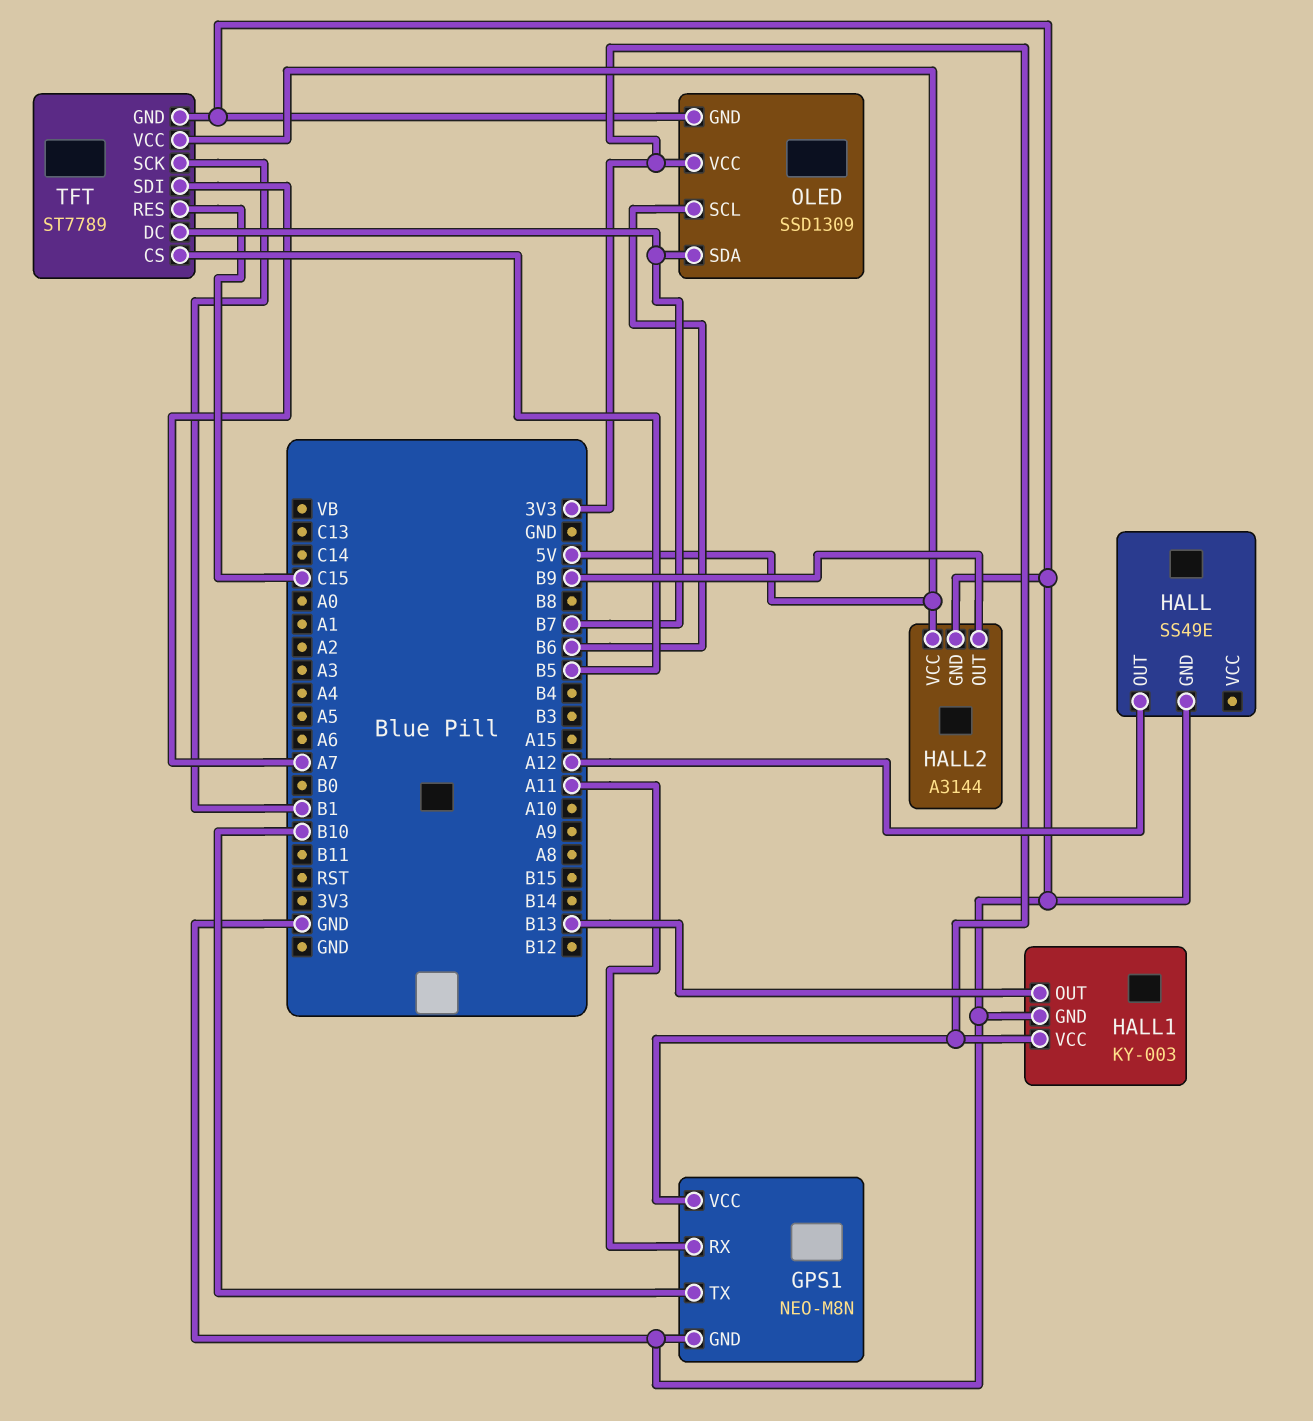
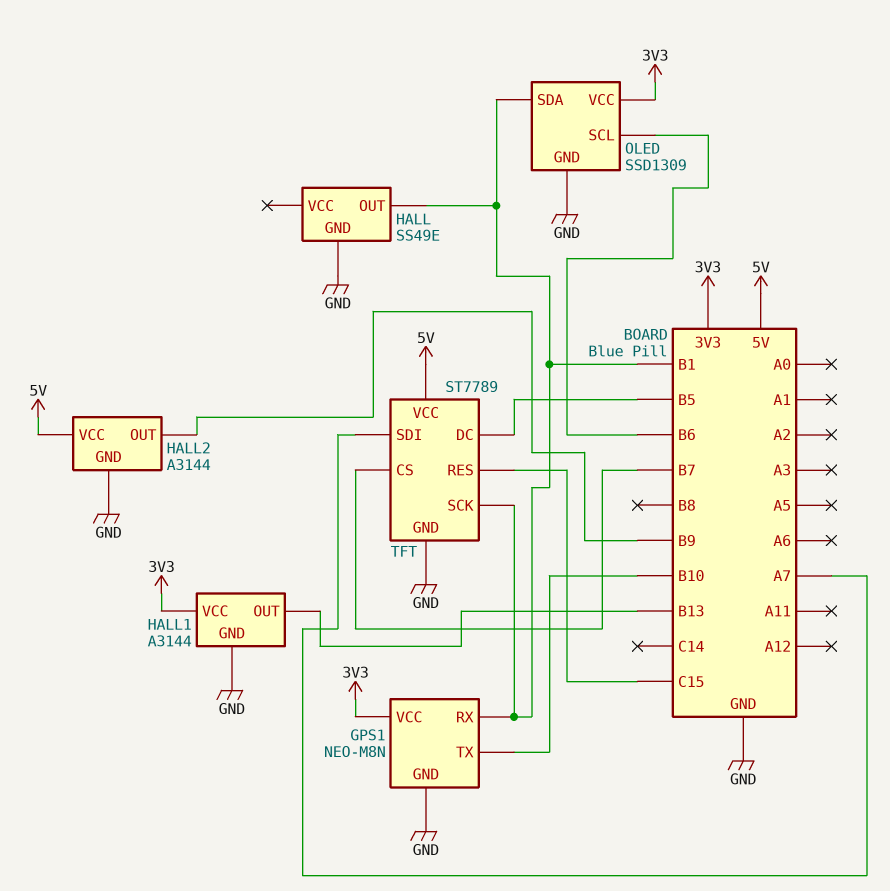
GPS1 pin RX: A11 -> B1
HALL pin OUT: A12 -> B1
HALL1: KY-003 -> A3144
OLED pin SDA: B7 -> B1
TFT pin CS: B5 -> B7
TFT pin DC: B7 -> B5

